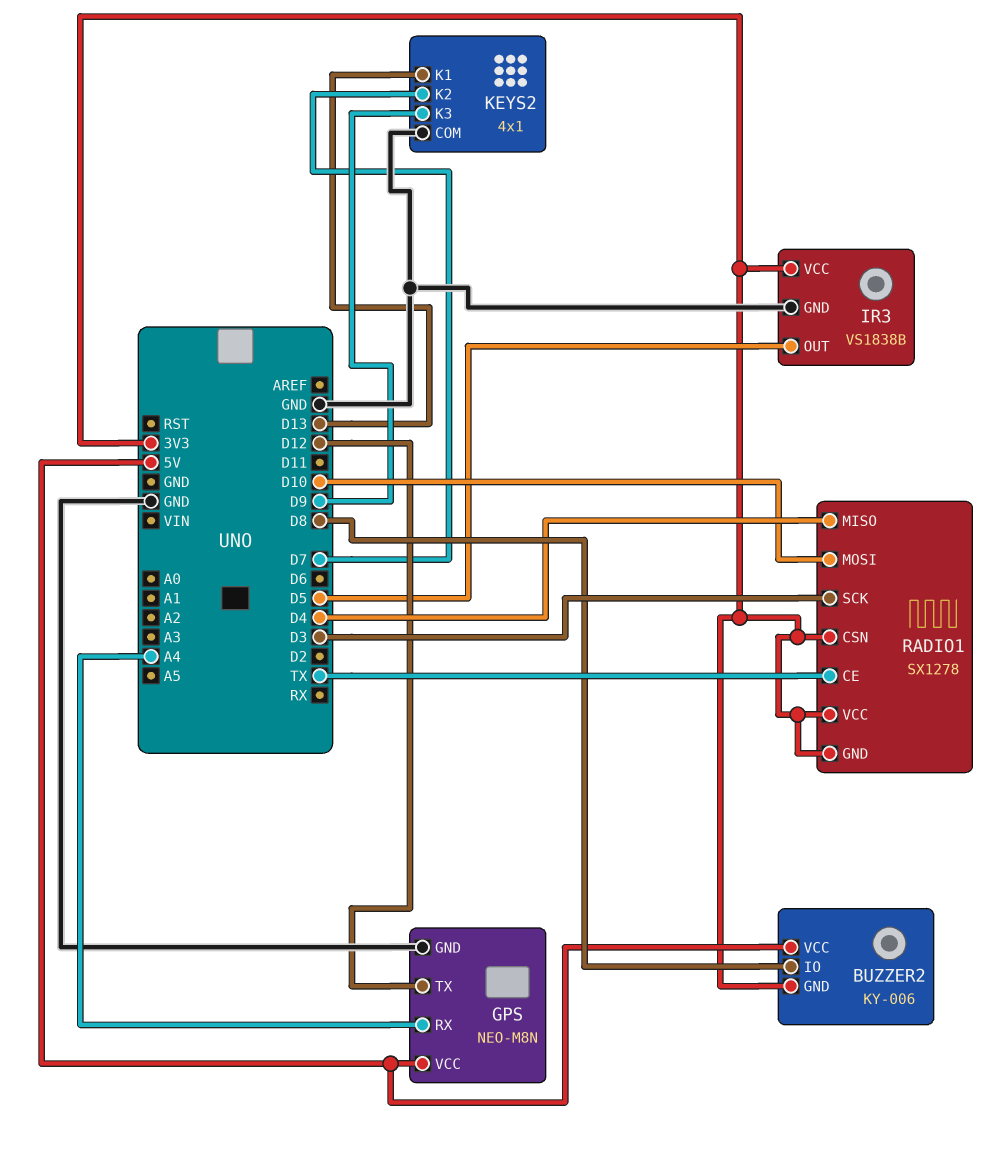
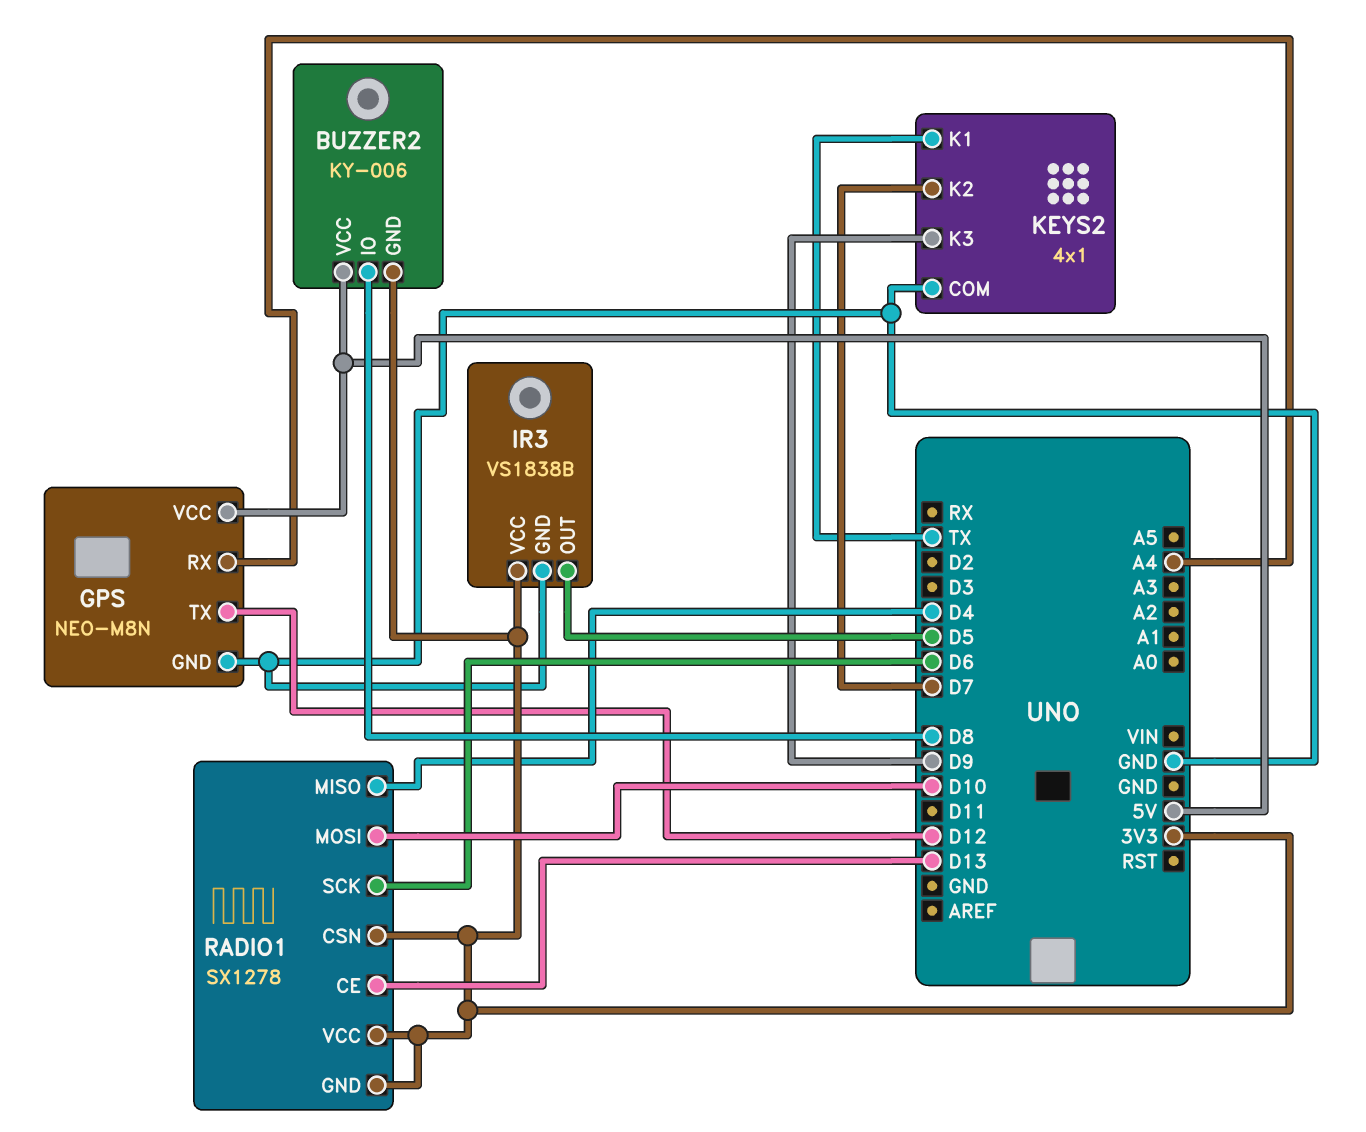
KEYS2 pin K1: D13 -> TX
RADIO1 pin CE: TX -> D13
RADIO1 pin SCK: D3 -> D6

